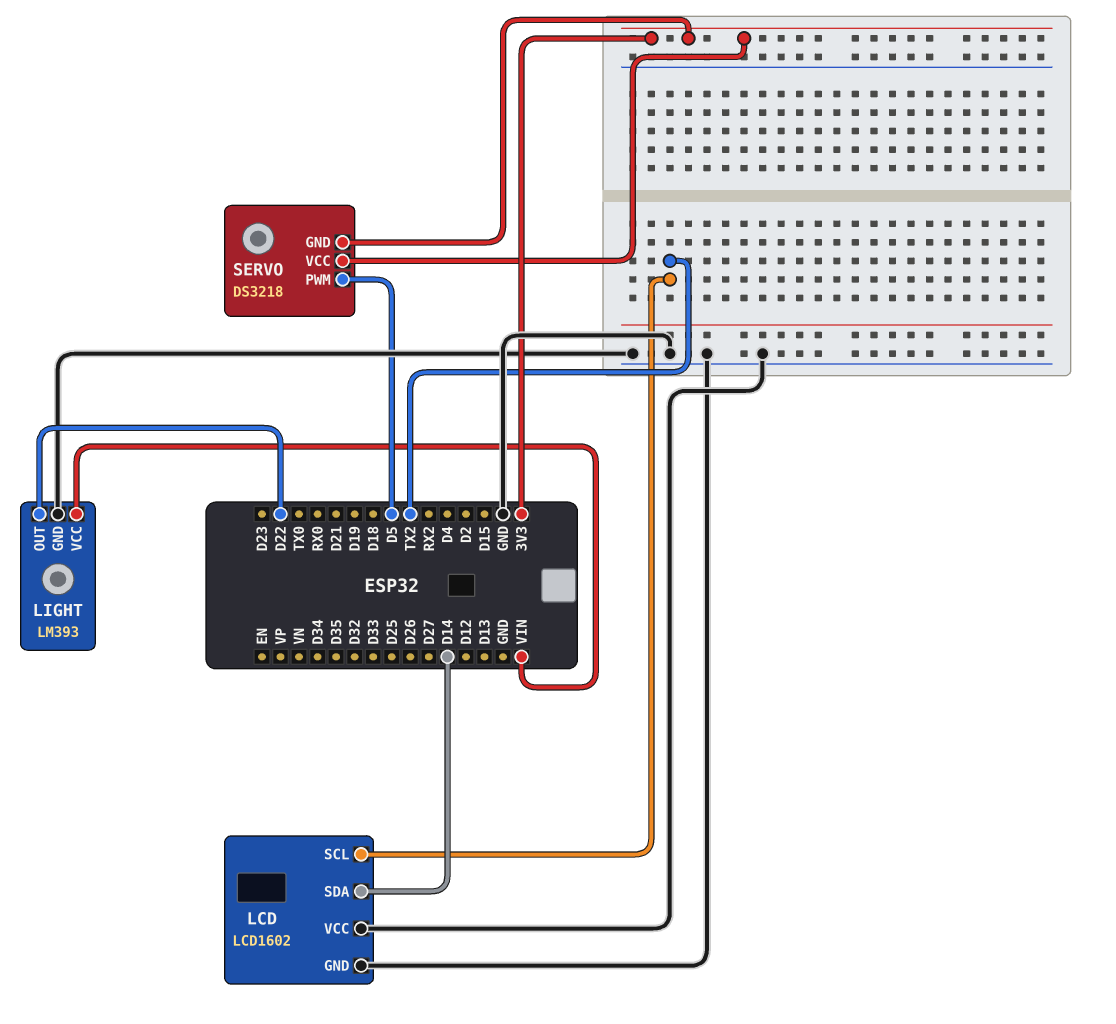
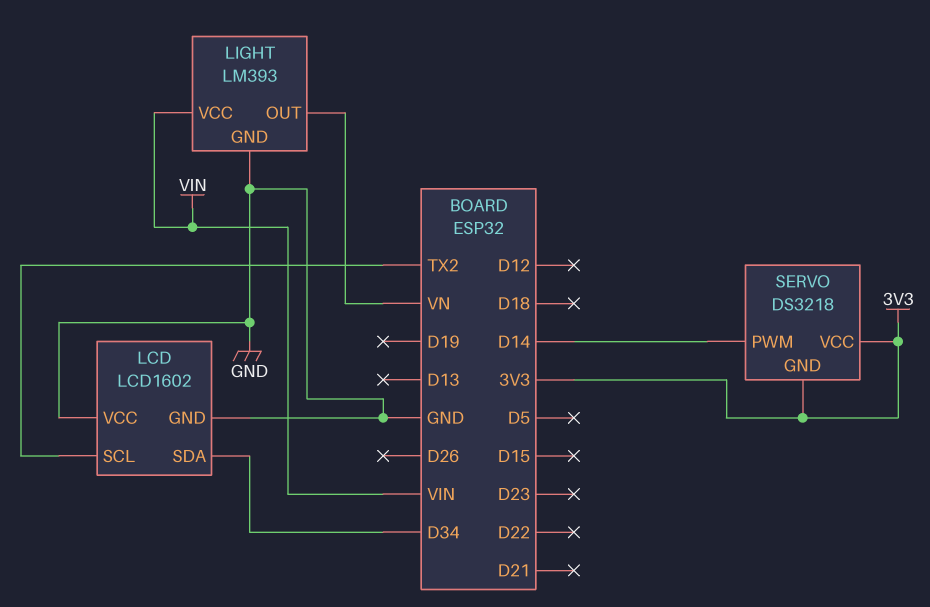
LCD pin SDA: D14 -> D34
LIGHT pin OUT: D22 -> VN
SERVO pin PWM: D5 -> D14

